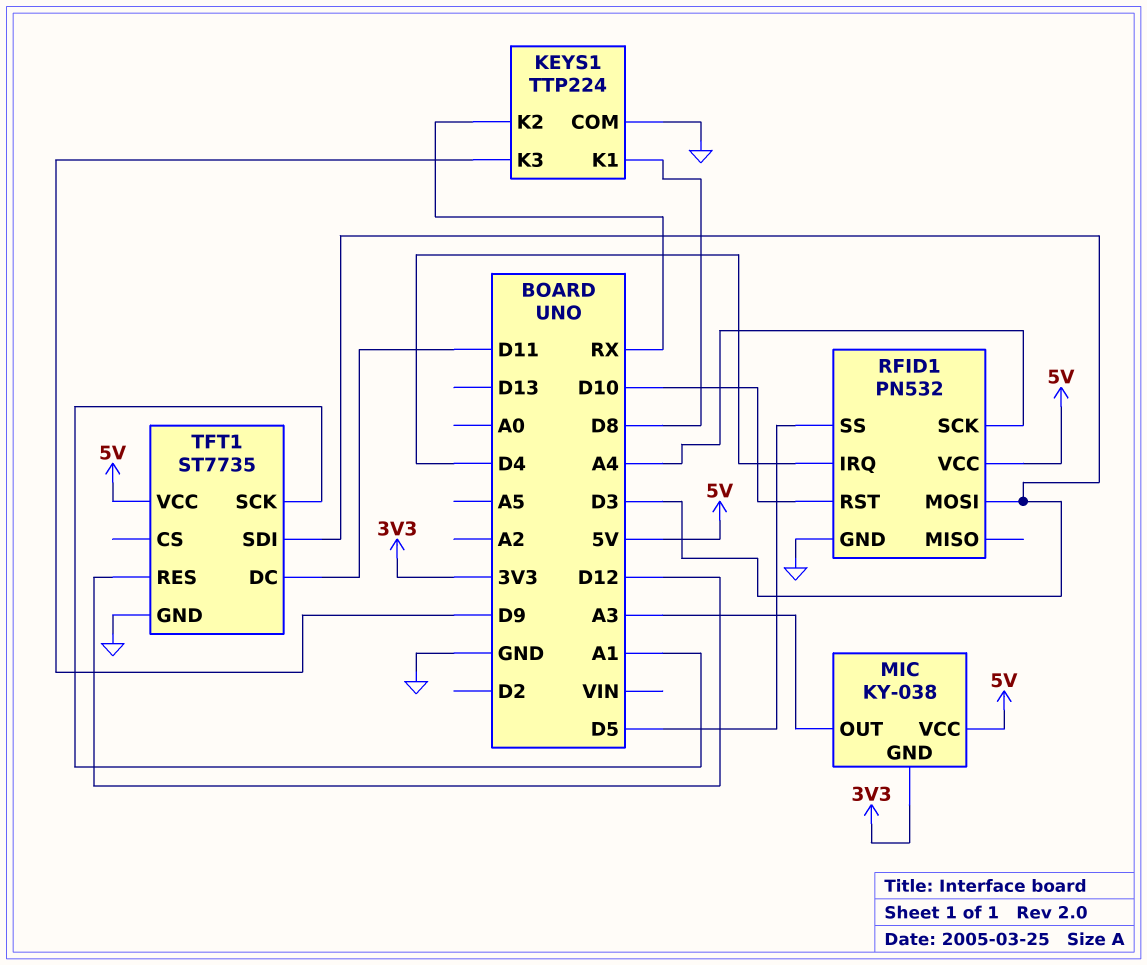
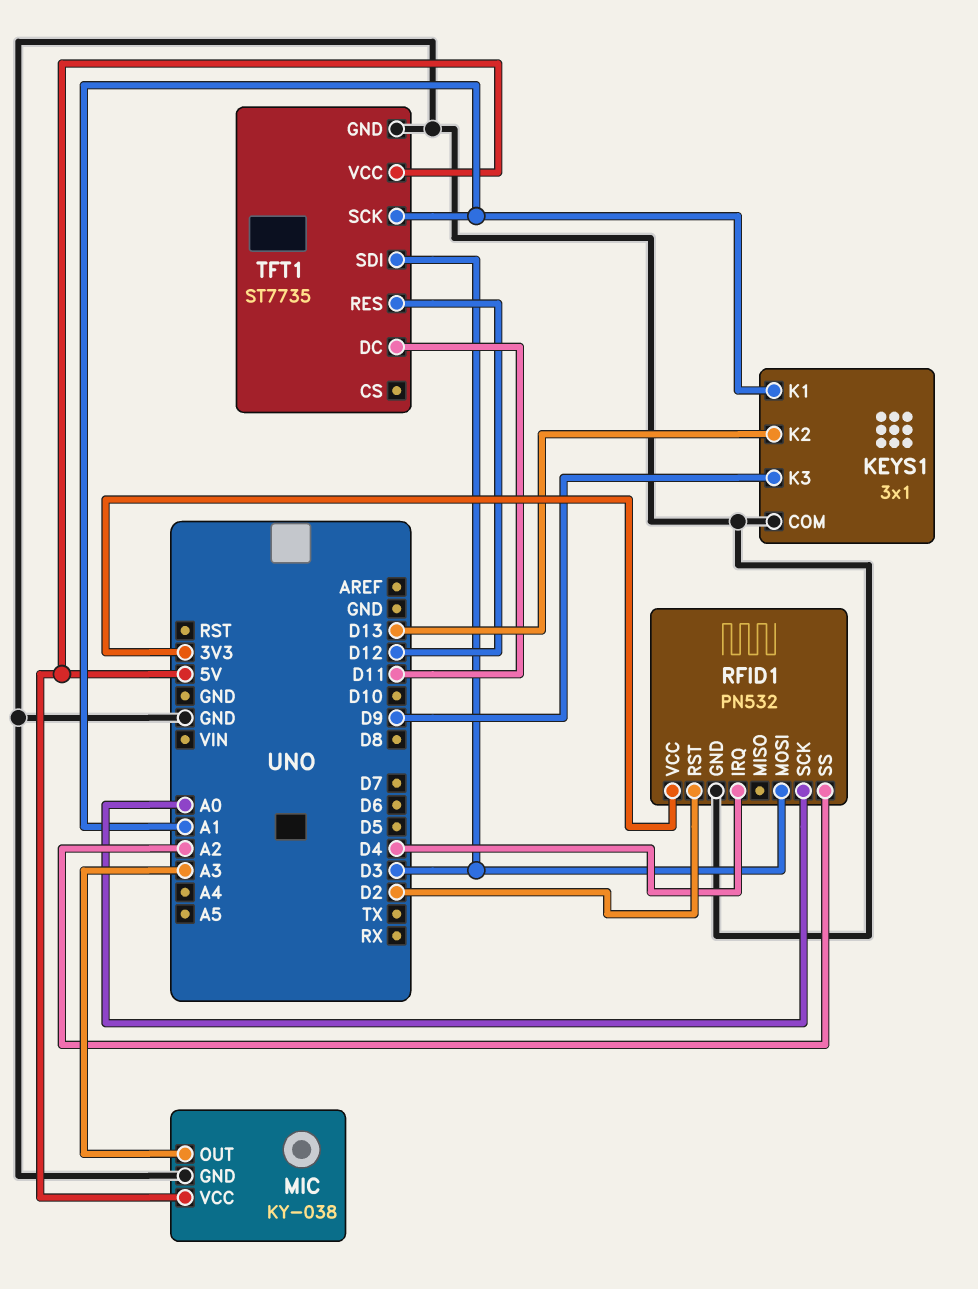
KEYS1: TTP224 -> 3x1
KEYS1 pin K1: D8 -> A1
KEYS1 pin K2: RX -> D13
MIC pin GND: 3V3 -> GND
RFID1 pin RST: D10 -> D2
RFID1 pin SCK: A4 -> A0
RFID1 pin SS: D5 -> A2
RFID1 pin VCC: 5V -> 3V3

